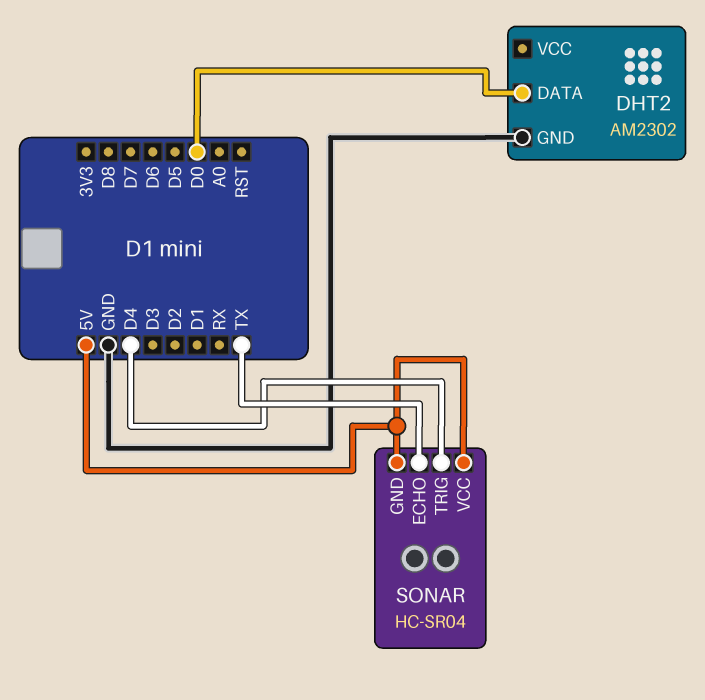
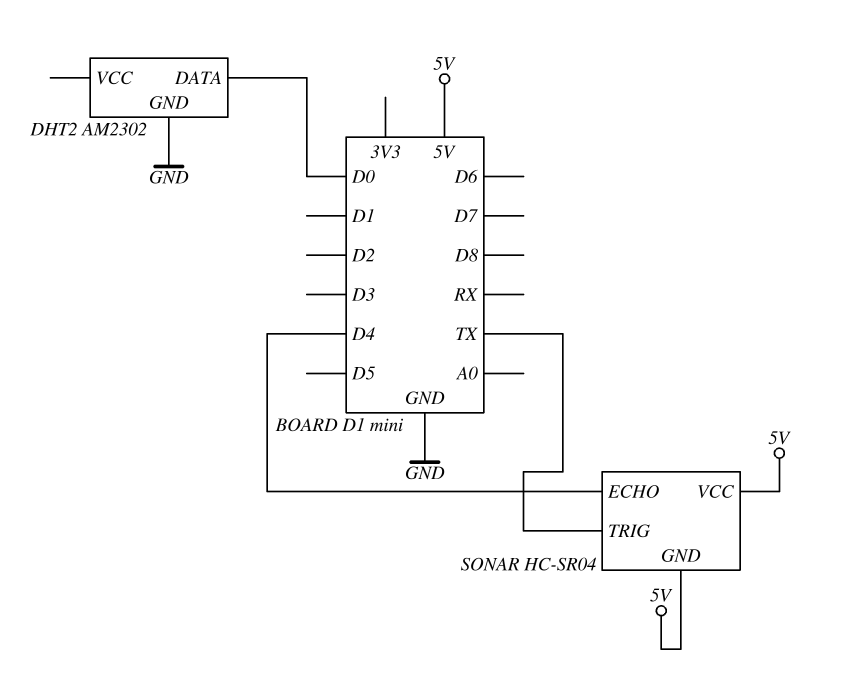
SONAR pin ECHO: TX -> D4
SONAR pin TRIG: D4 -> TX

